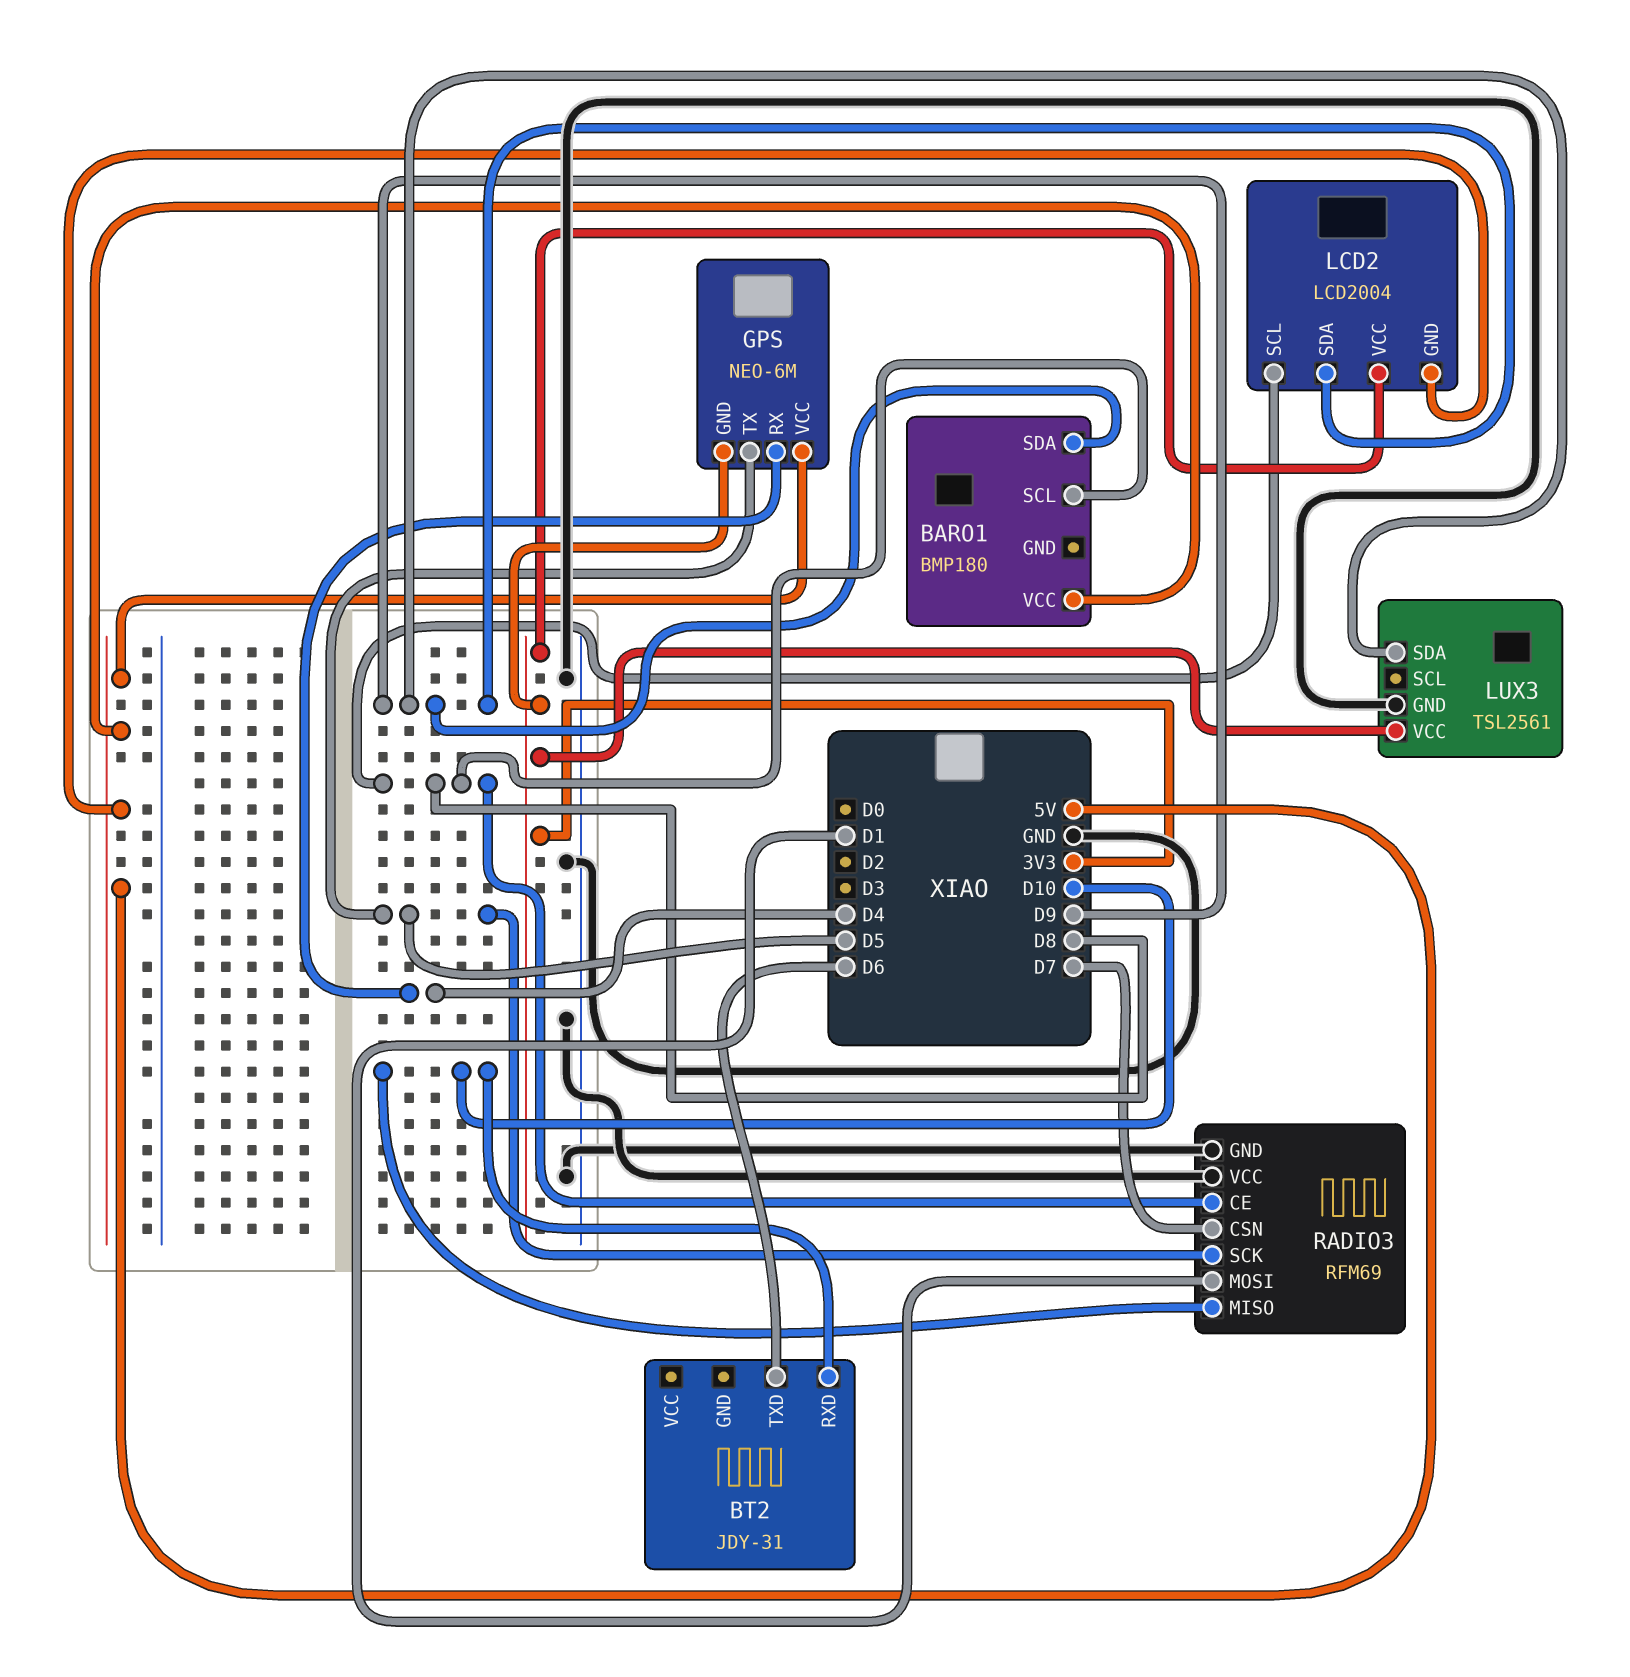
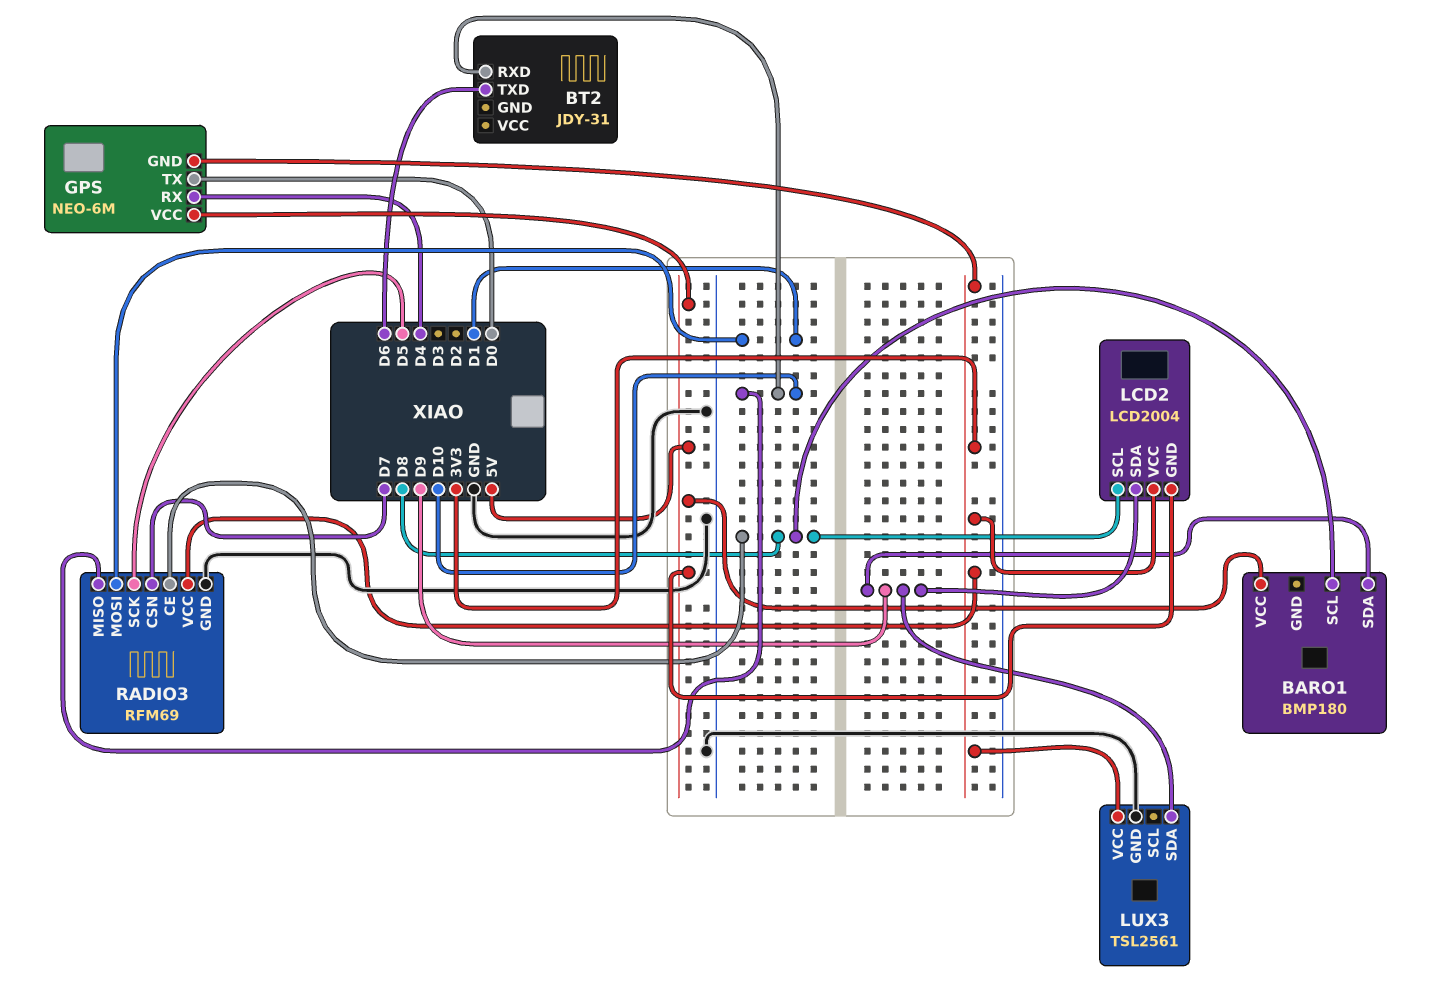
GPS pin TX: D5 -> D0
RADIO3 pin VCC: GND -> 3V3

